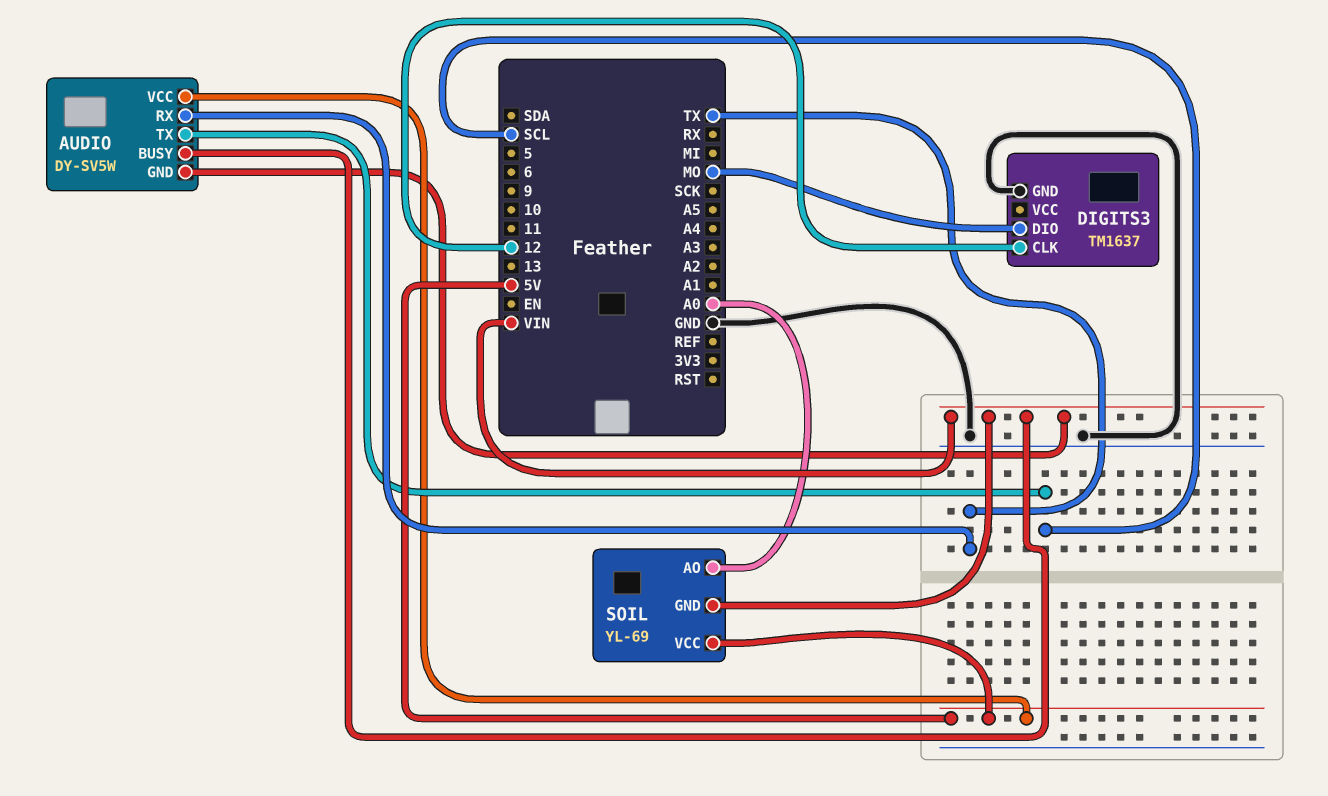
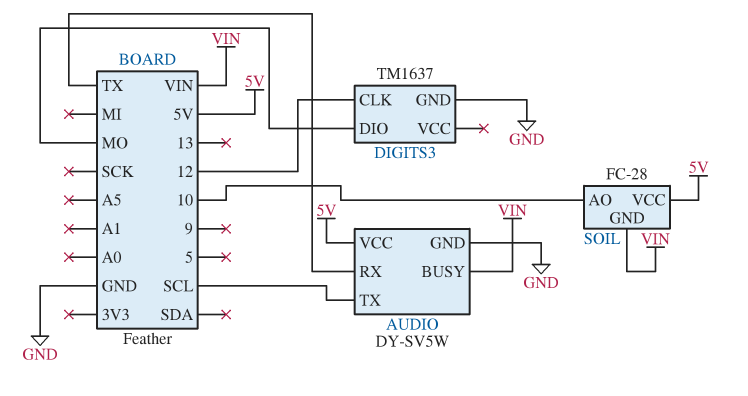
AUDIO pin GND: VIN -> GND
SOIL: YL-69 -> FC-28
SOIL pin AO: A0 -> 10

